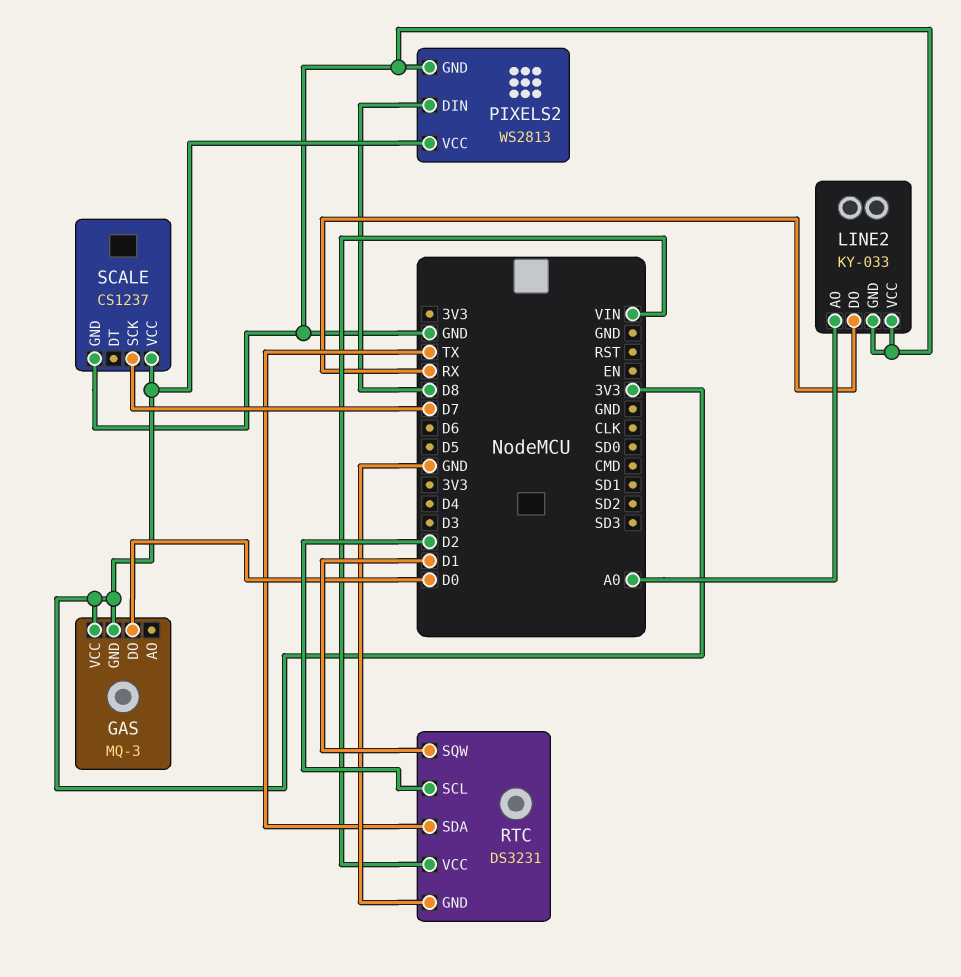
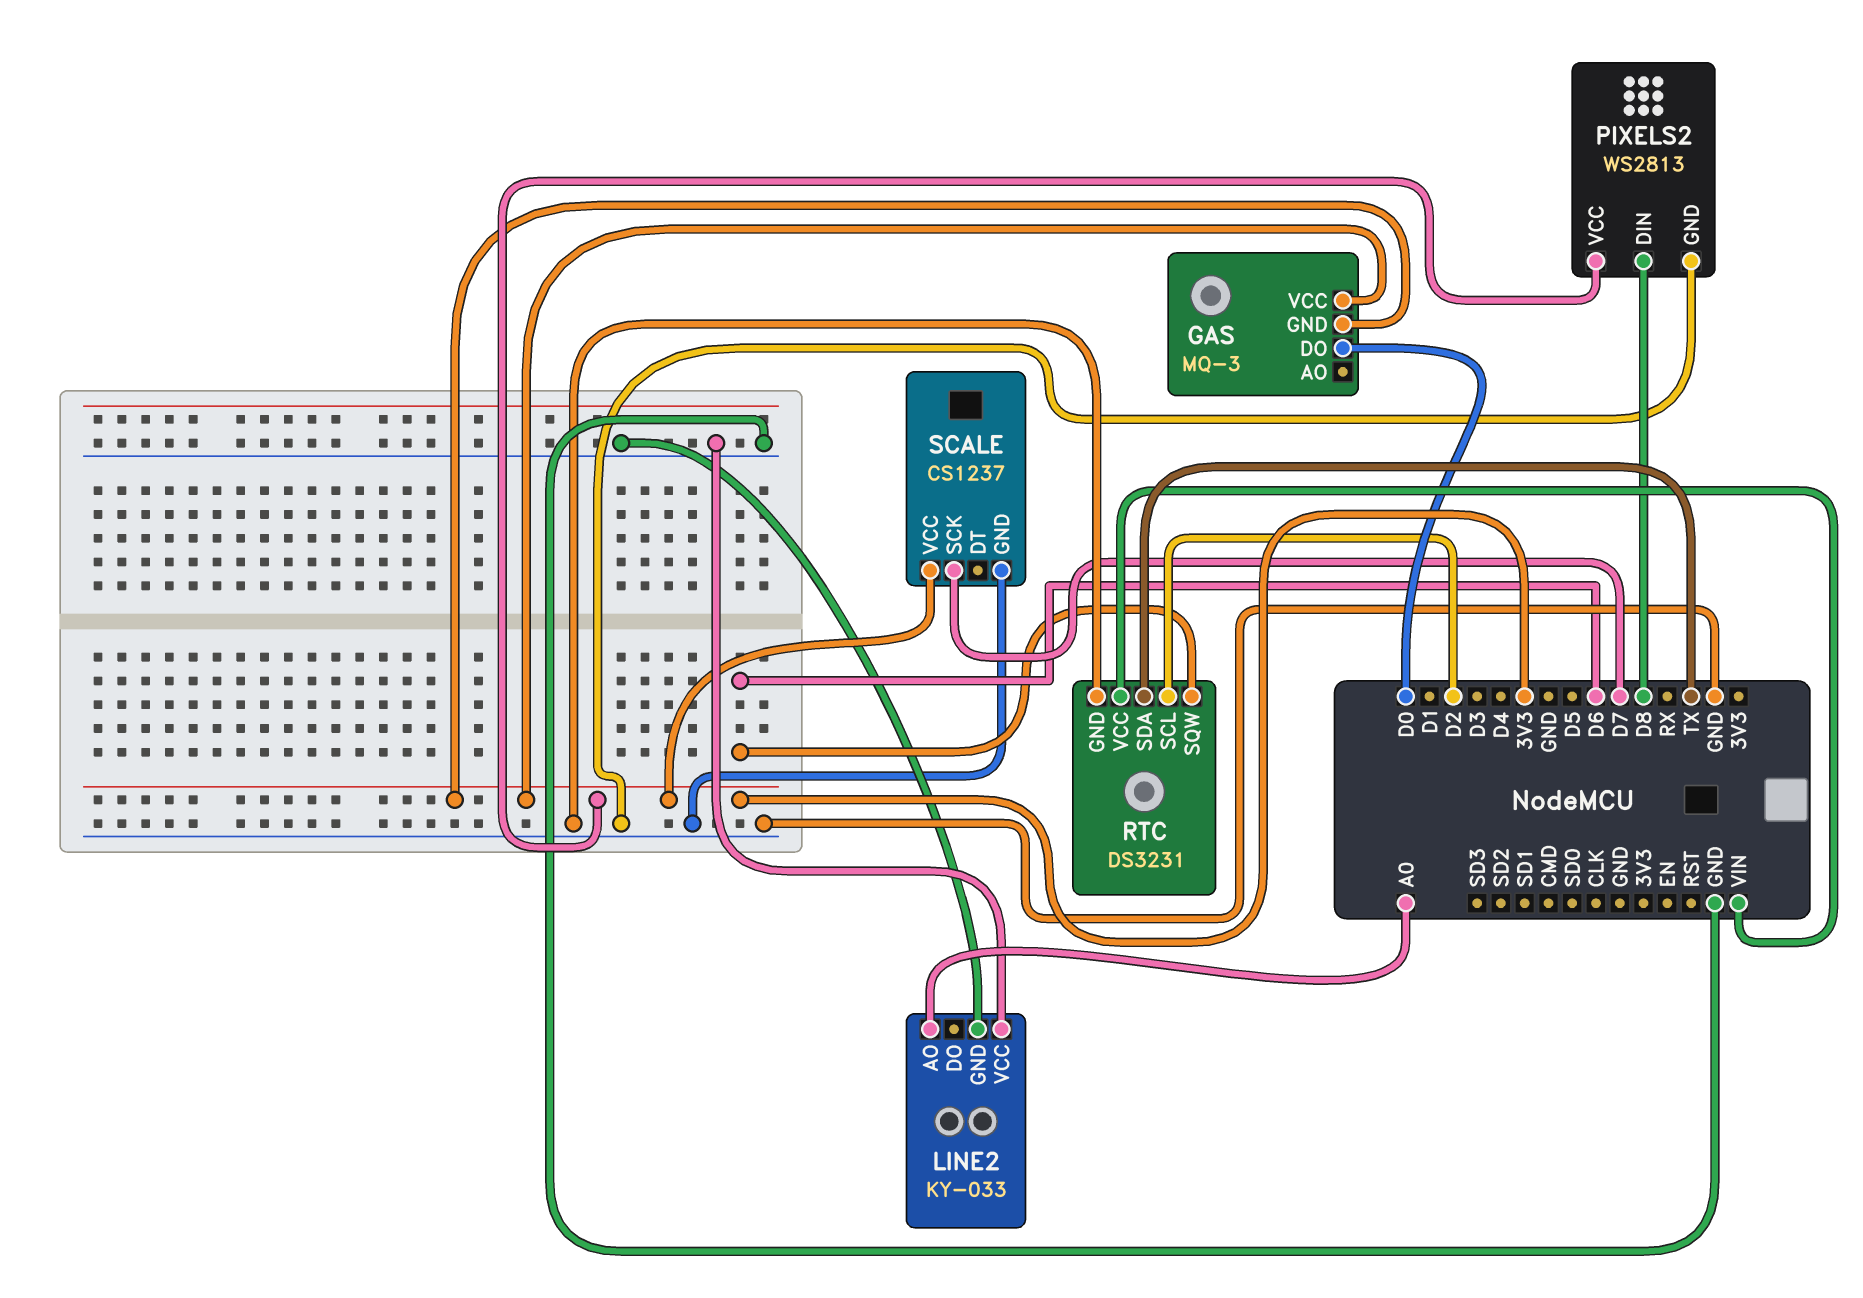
LINE2 pin DO: RX -> none
RTC pin SQW: D1 -> D6

